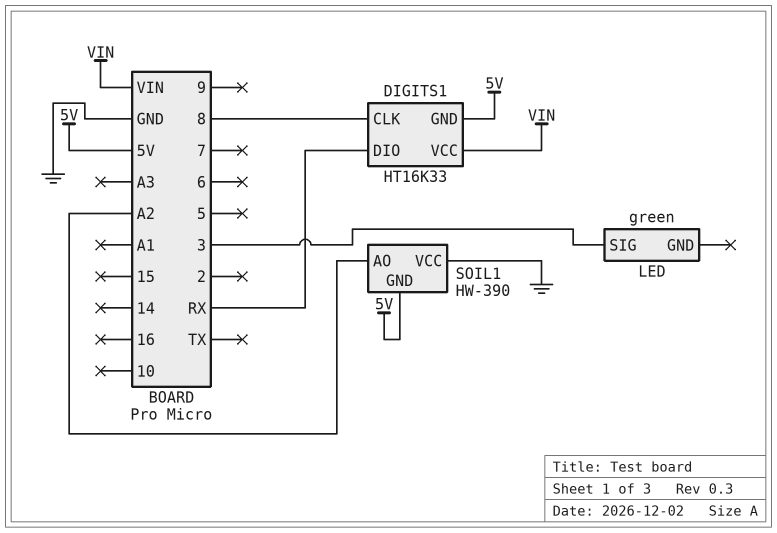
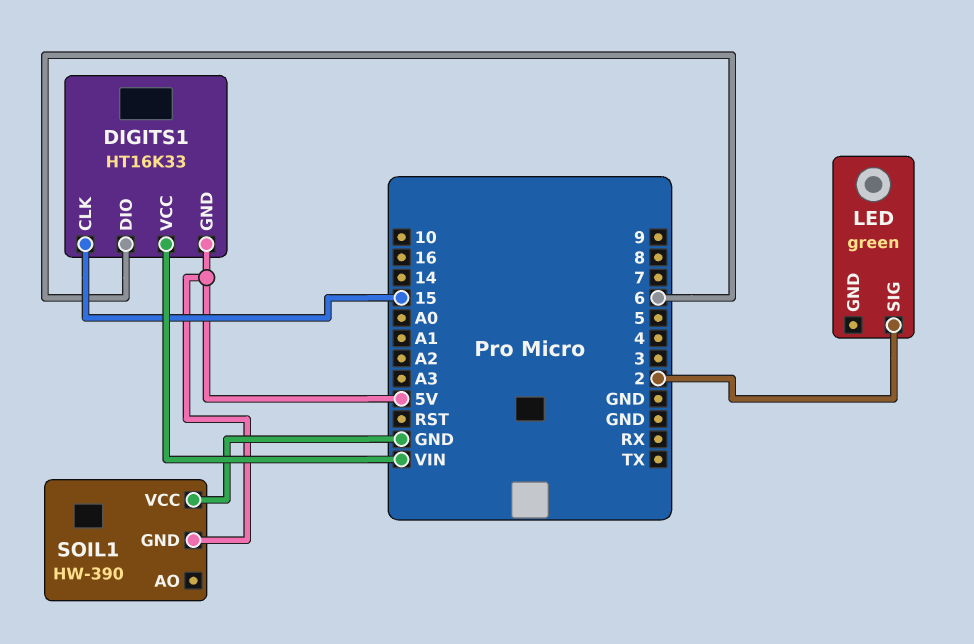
DIGITS1 pin CLK: 8 -> 15
DIGITS1 pin DIO: RX -> 6
LED pin SIG: 3 -> 2
SOIL1 pin AO: A2 -> none

